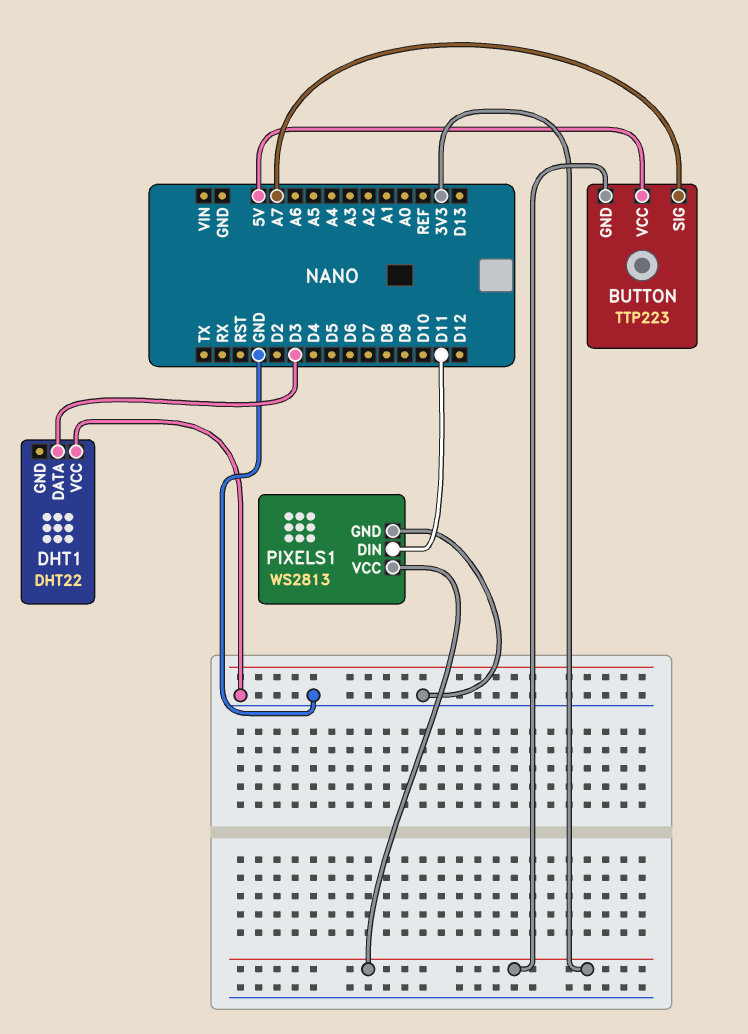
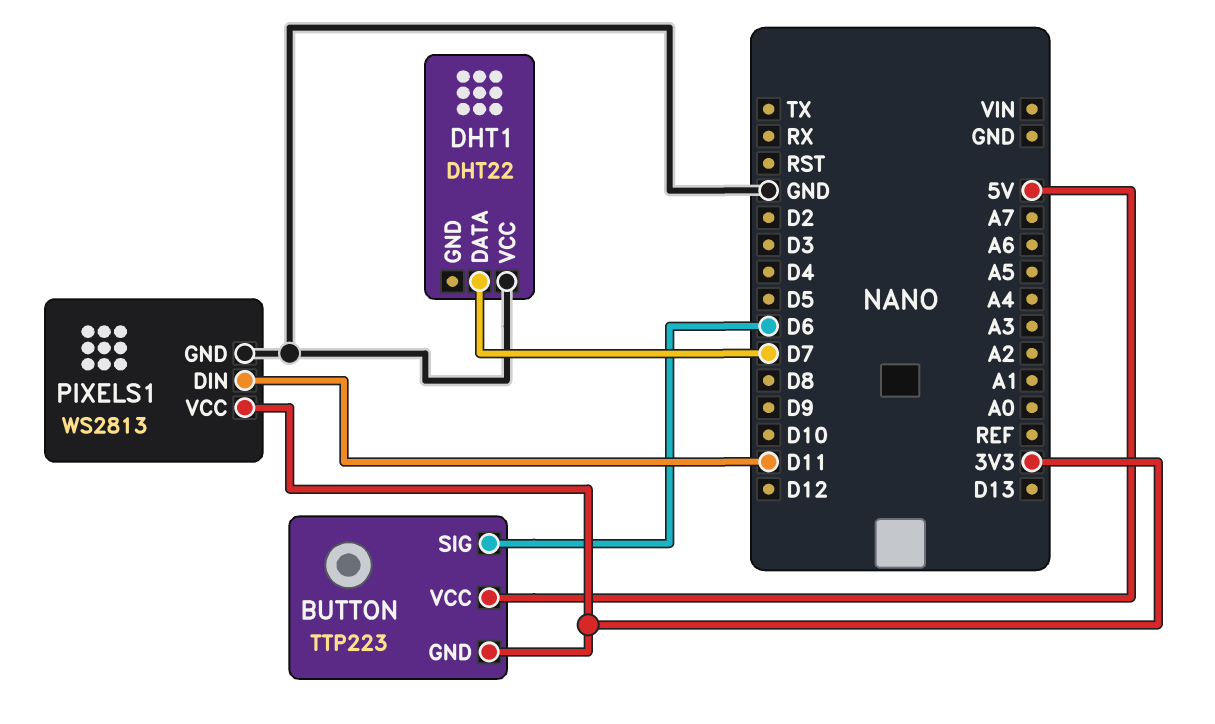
BUTTON pin SIG: A7 -> D6
DHT1 pin DATA: D3 -> D7

